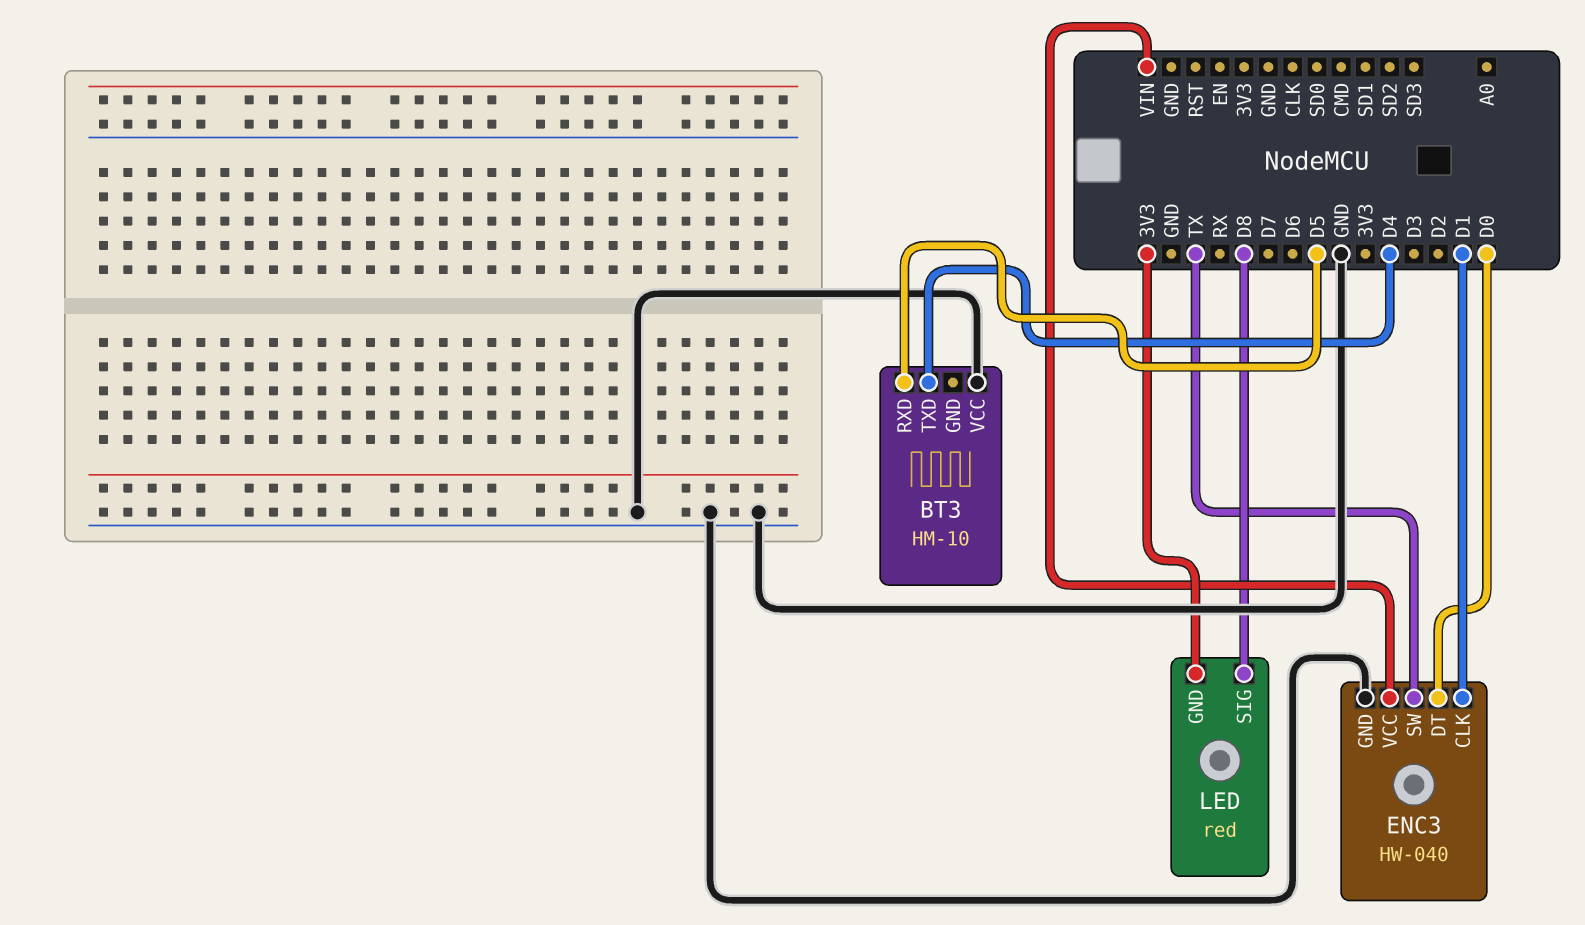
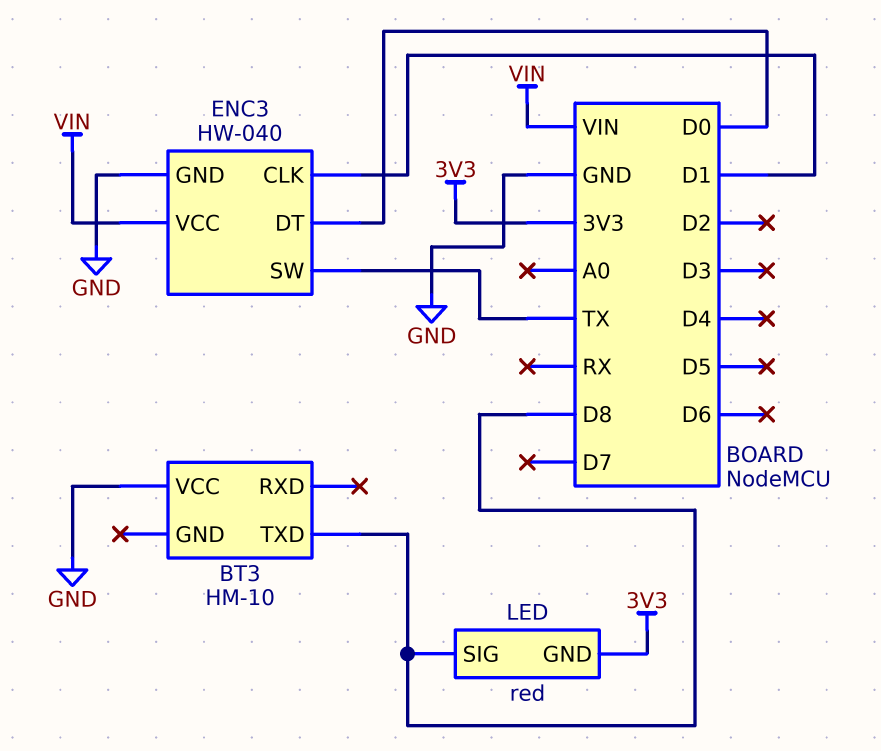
BT3 pin RXD: D5 -> none
BT3 pin TXD: D4 -> D8

